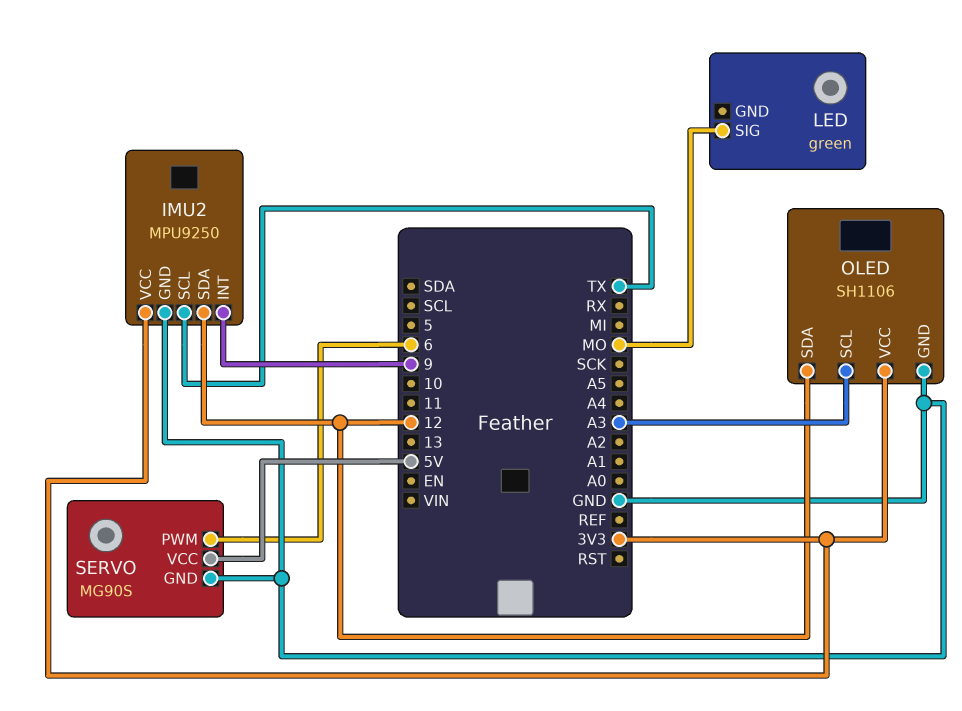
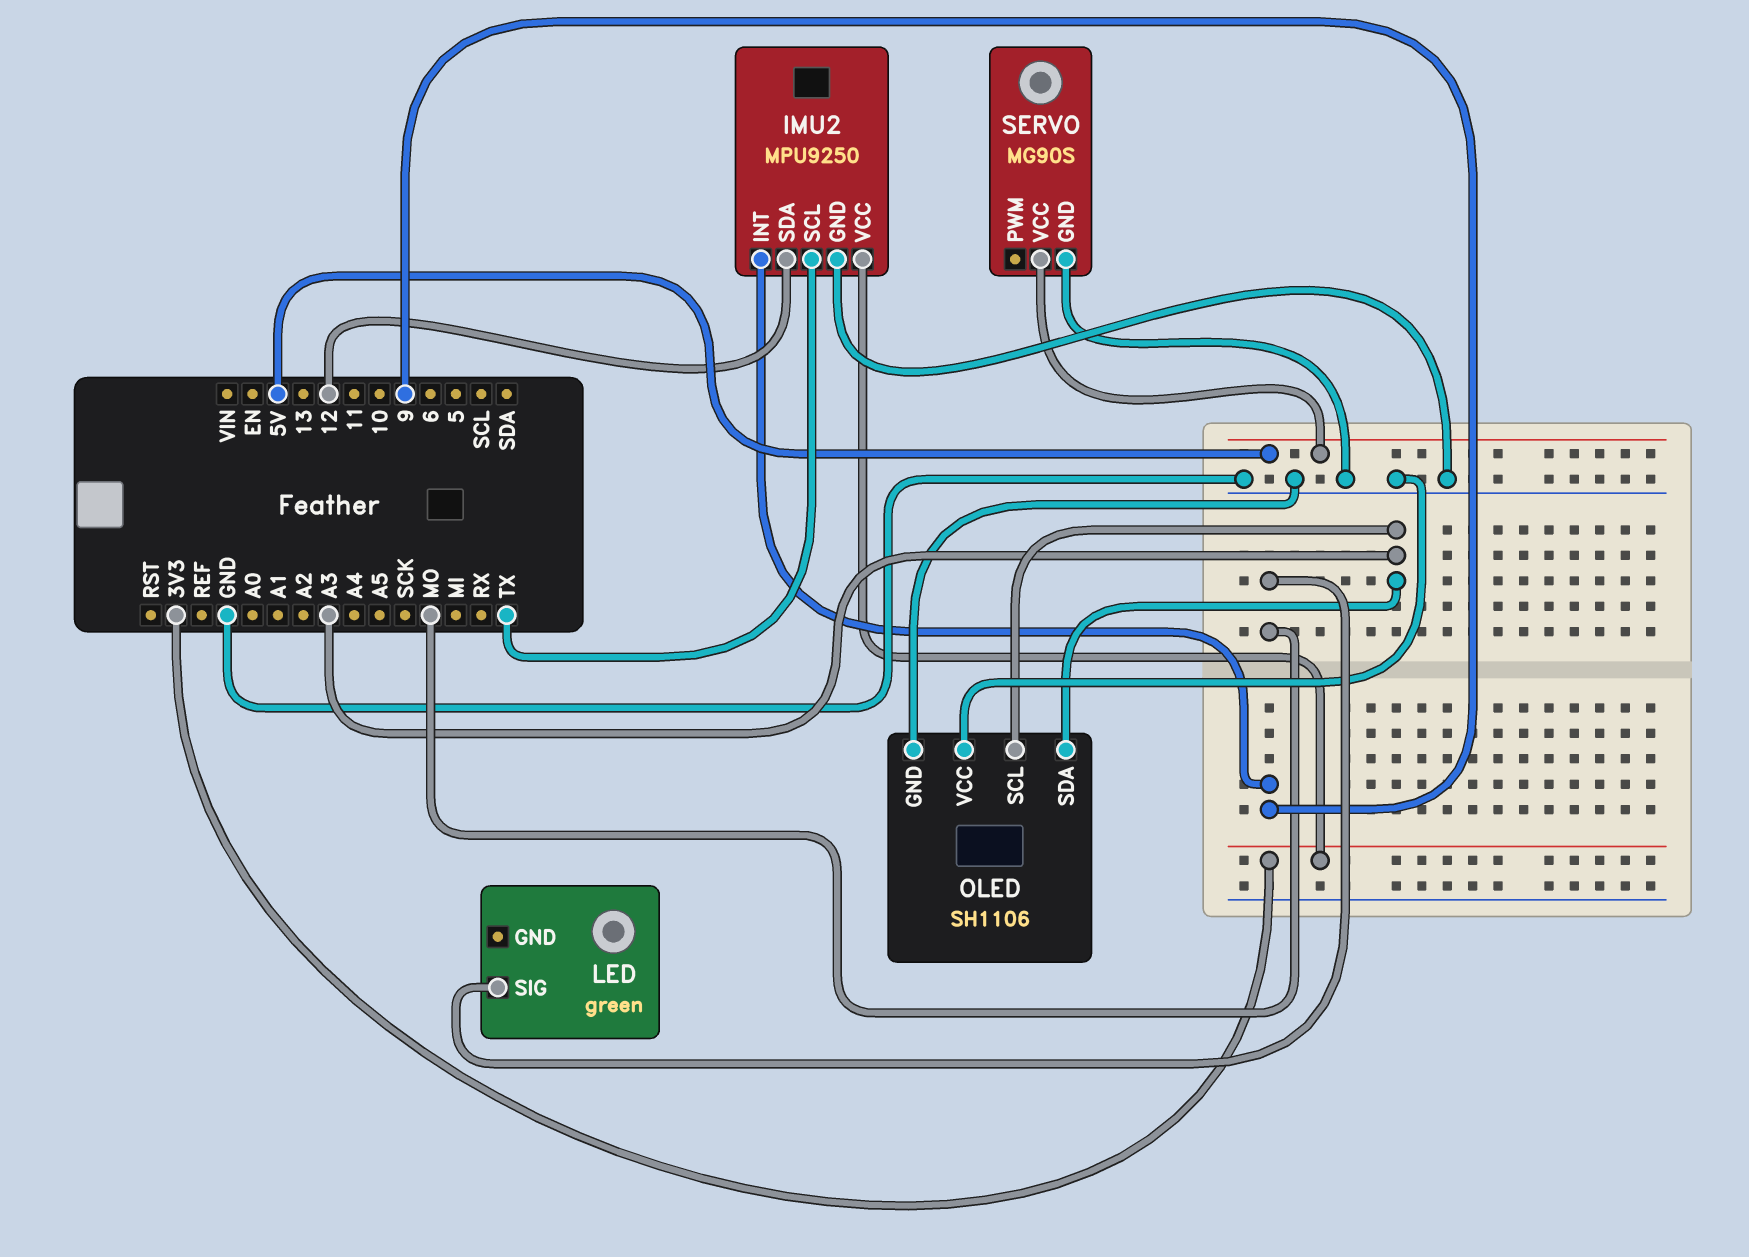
OLED pin SDA: 12 -> A3
OLED pin VCC: 3V3 -> GND
SERVO pin PWM: 6 -> none

